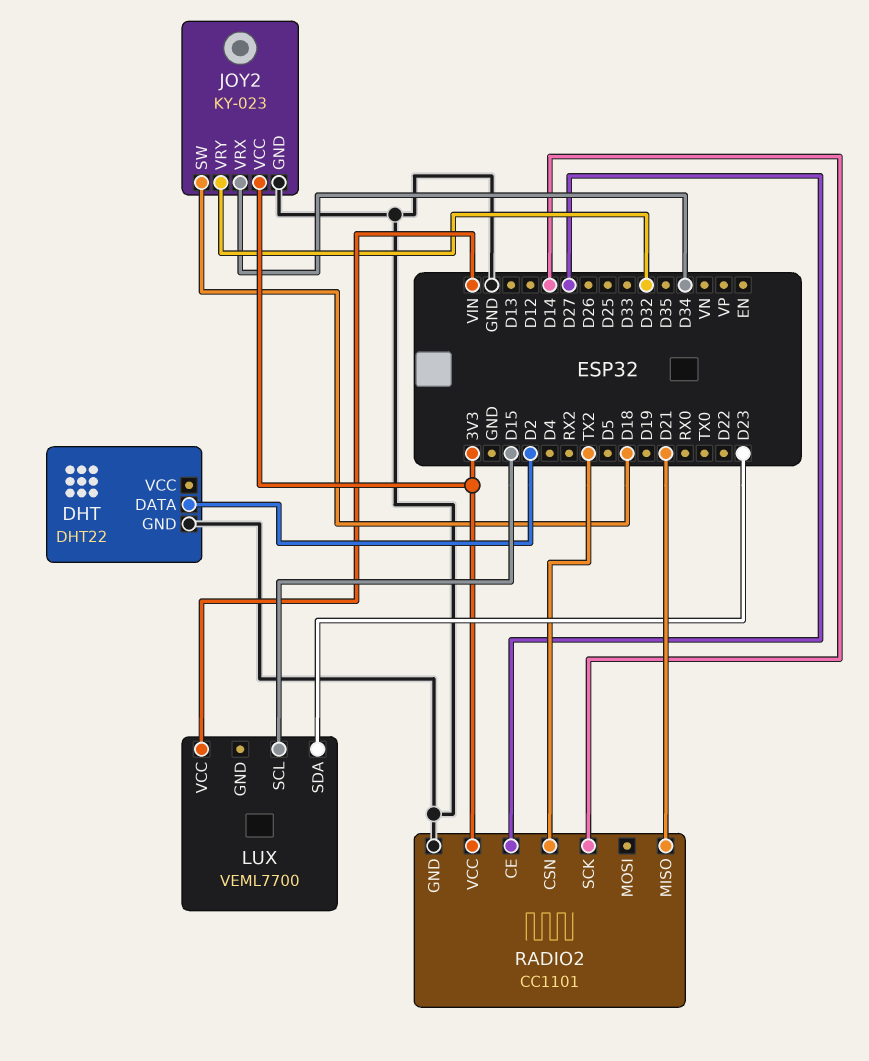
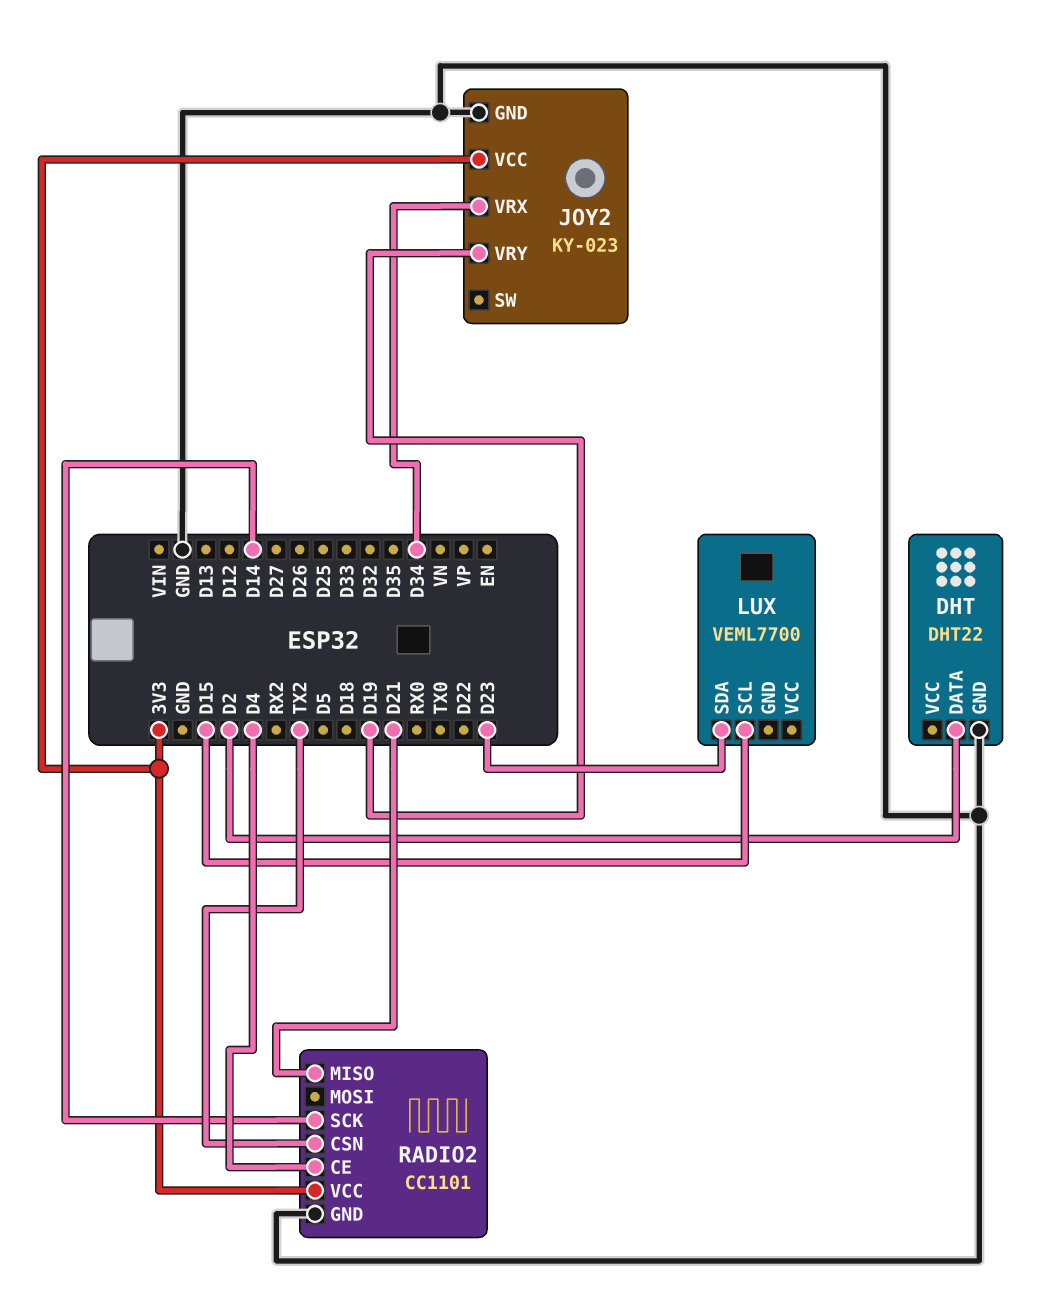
JOY2 pin SW: D18 -> none
JOY2 pin VRY: D32 -> D19
LUX pin VCC: VIN -> none
RADIO2 pin CE: D27 -> D4

